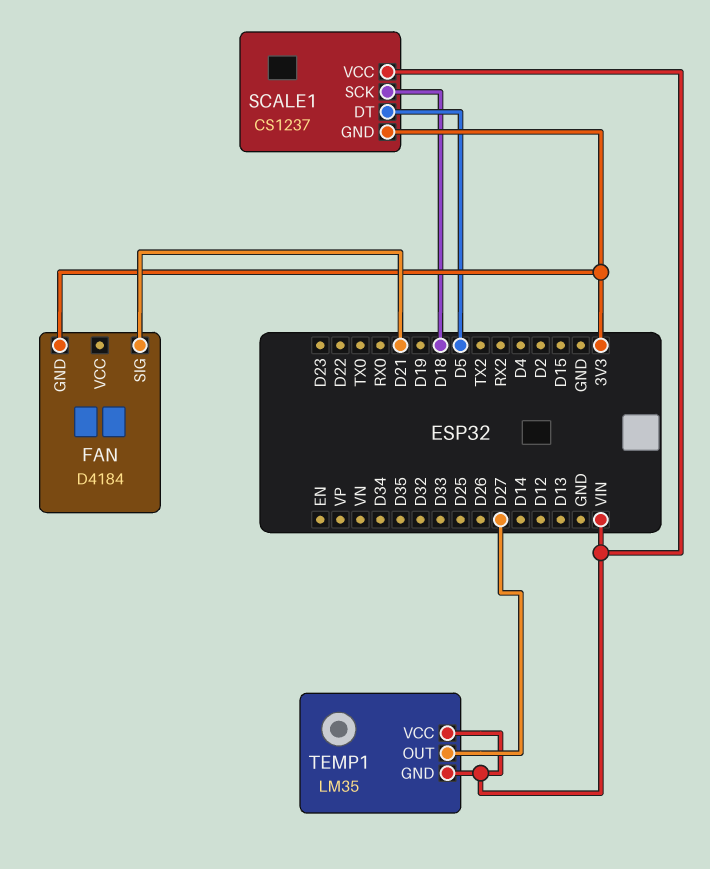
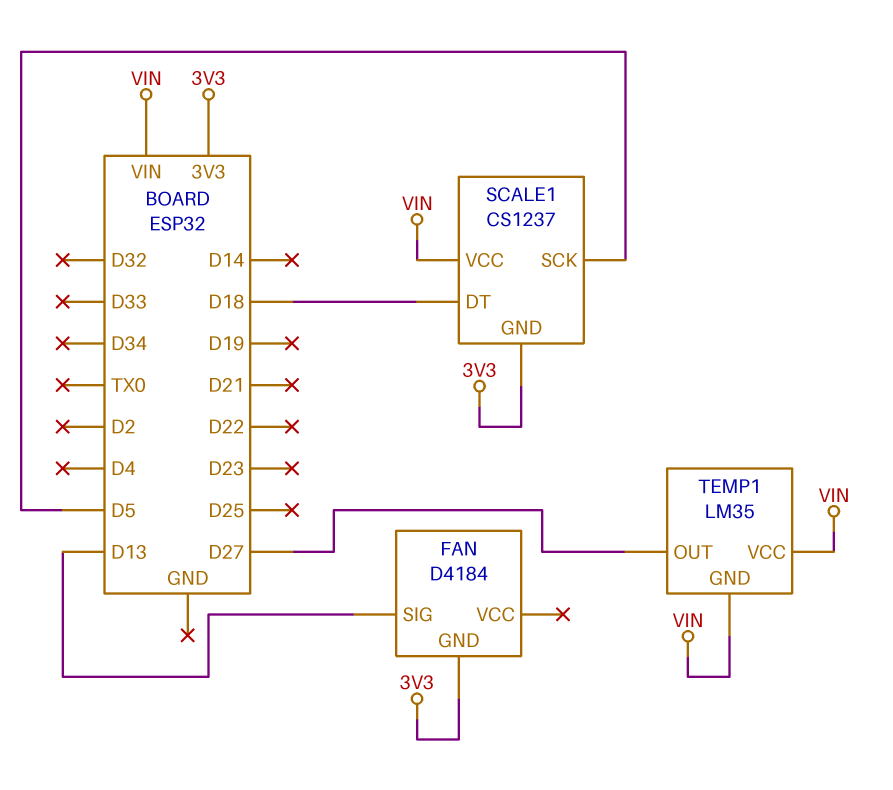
FAN pin SIG: D21 -> D13
SCALE1 pin DT: D5 -> D18
SCALE1 pin SCK: D18 -> D5

